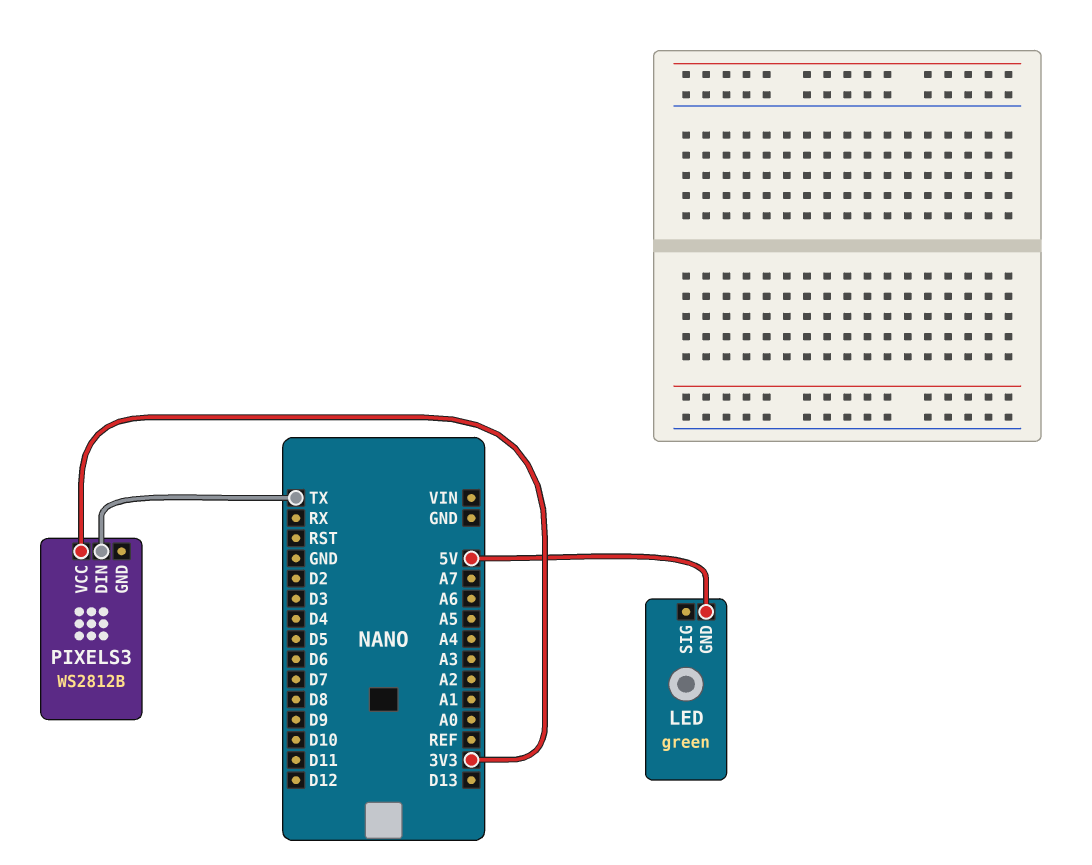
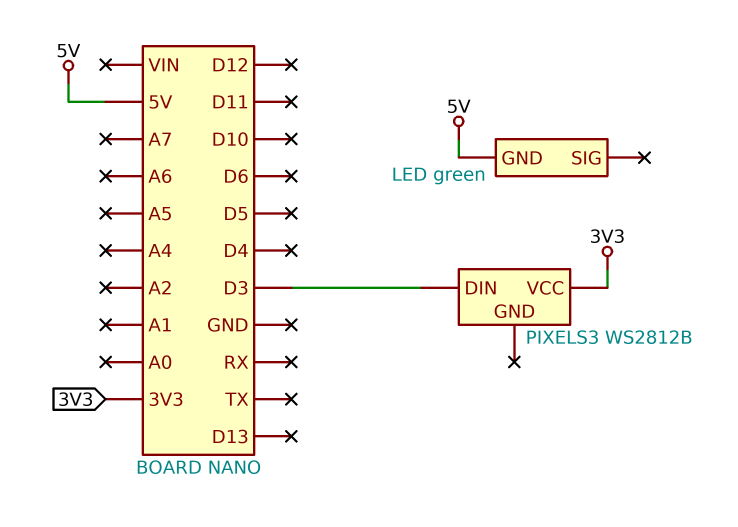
PIXELS3 pin DIN: TX -> D3

